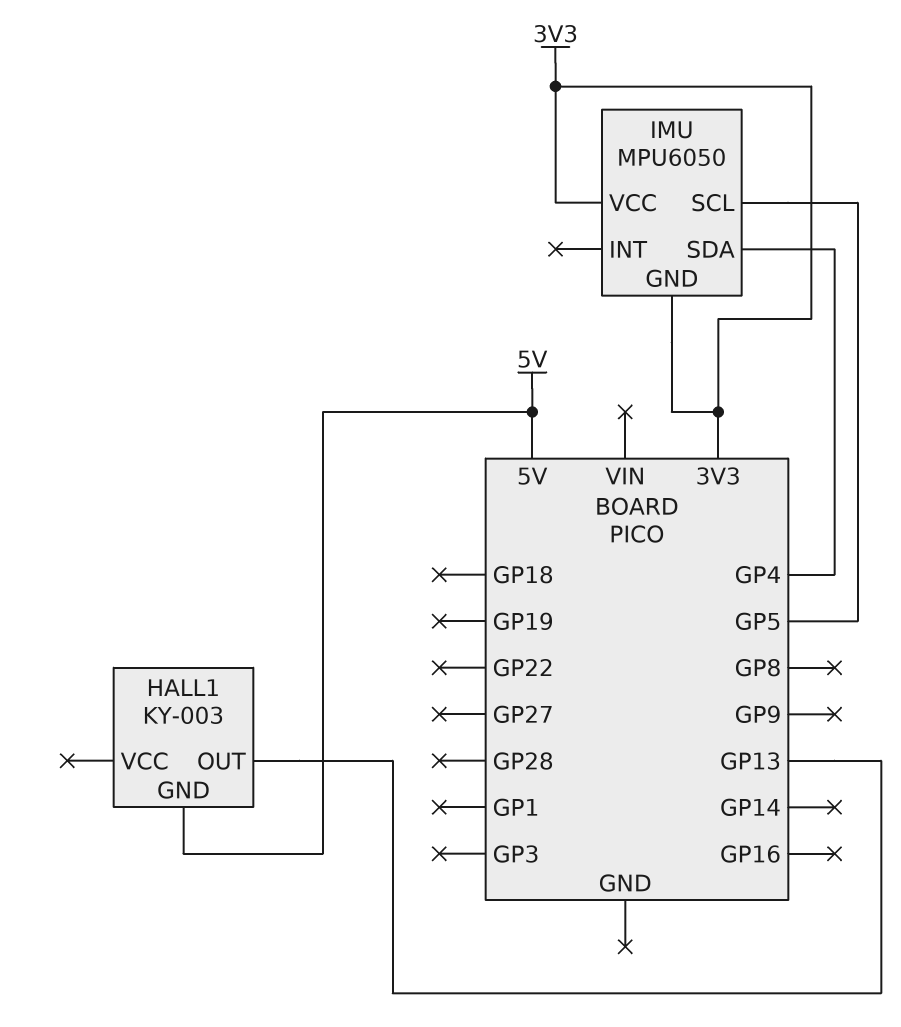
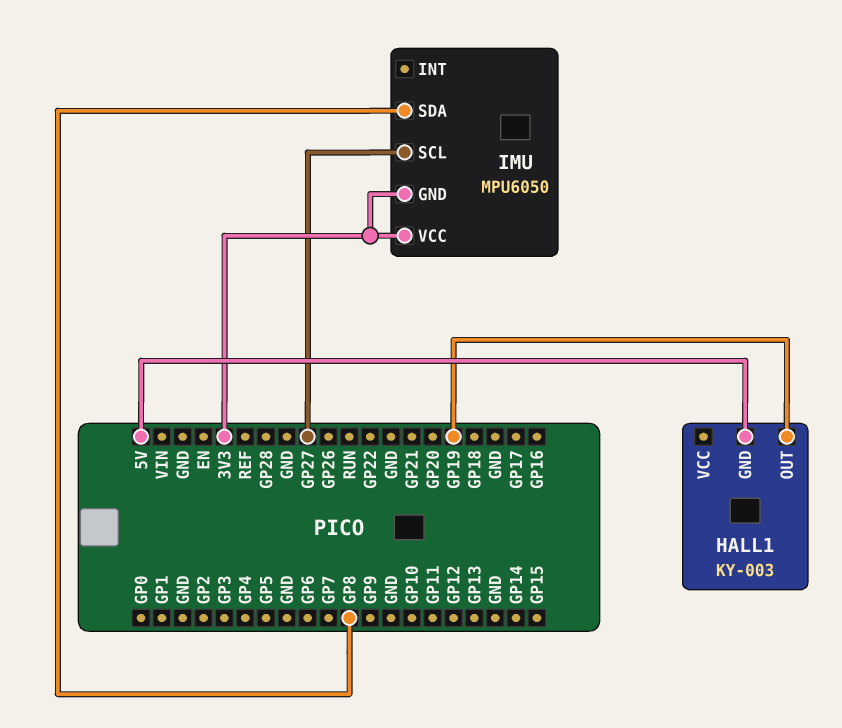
HALL1 pin OUT: GP13 -> GP19
IMU pin SCL: GP5 -> GP27
IMU pin SDA: GP4 -> GP8

